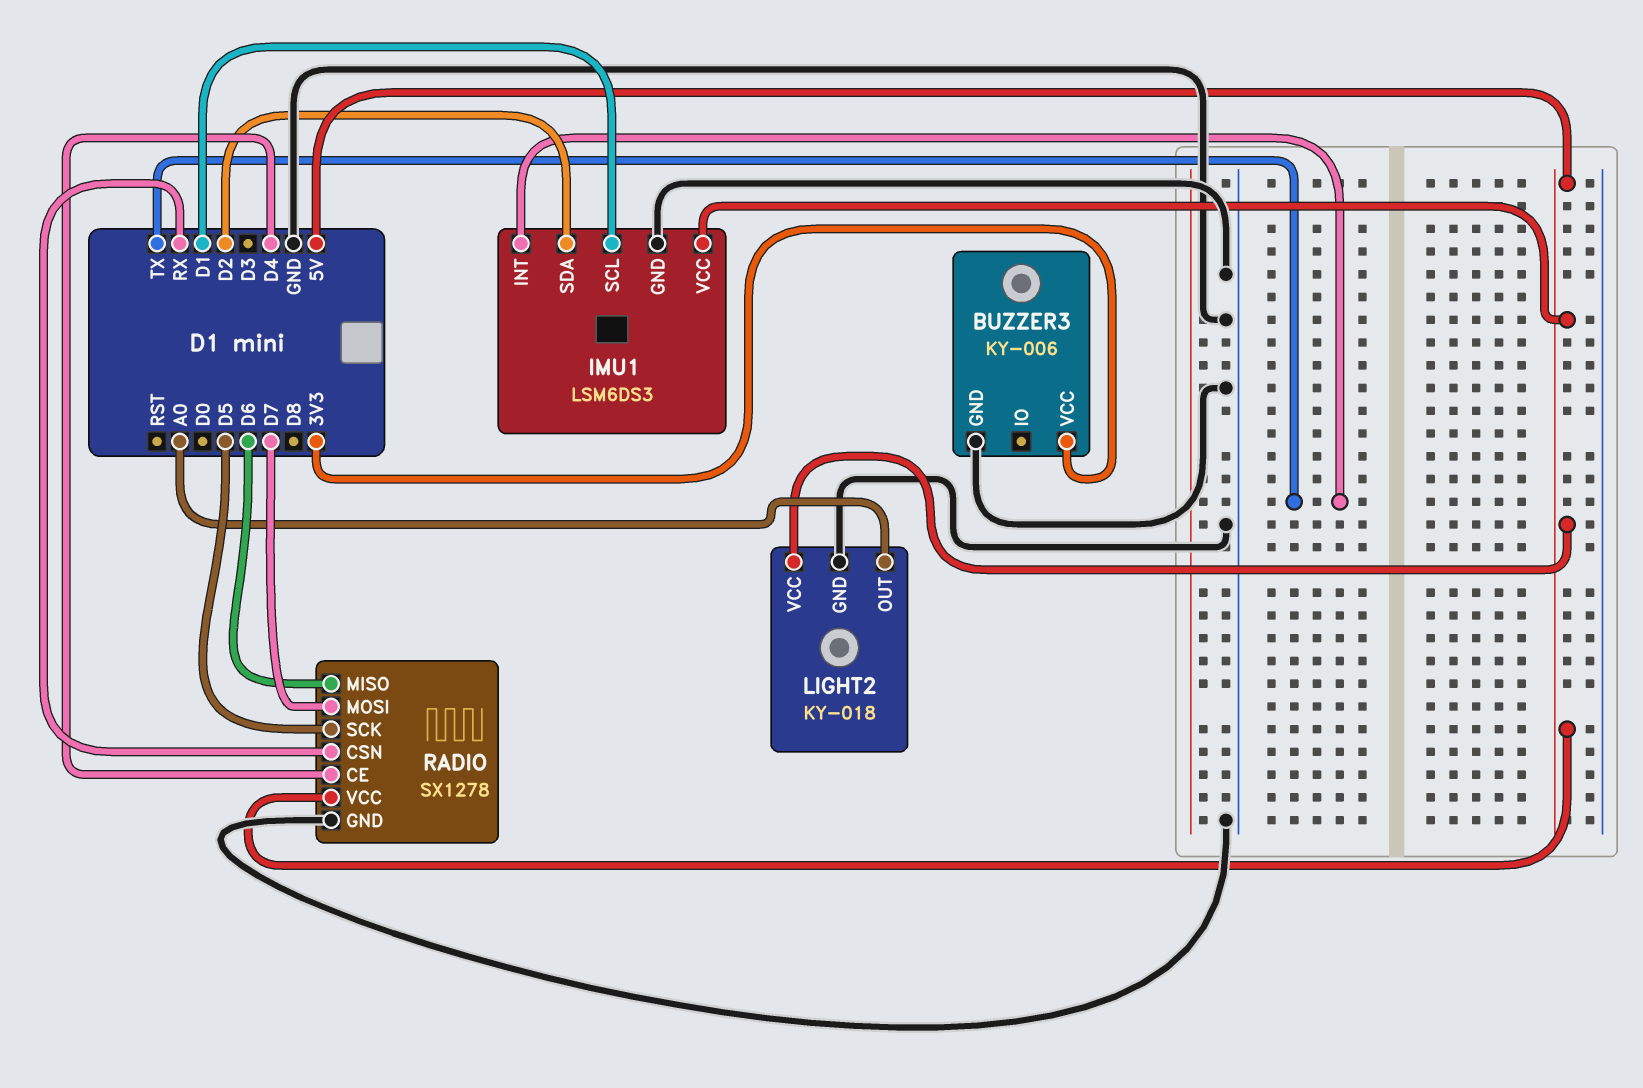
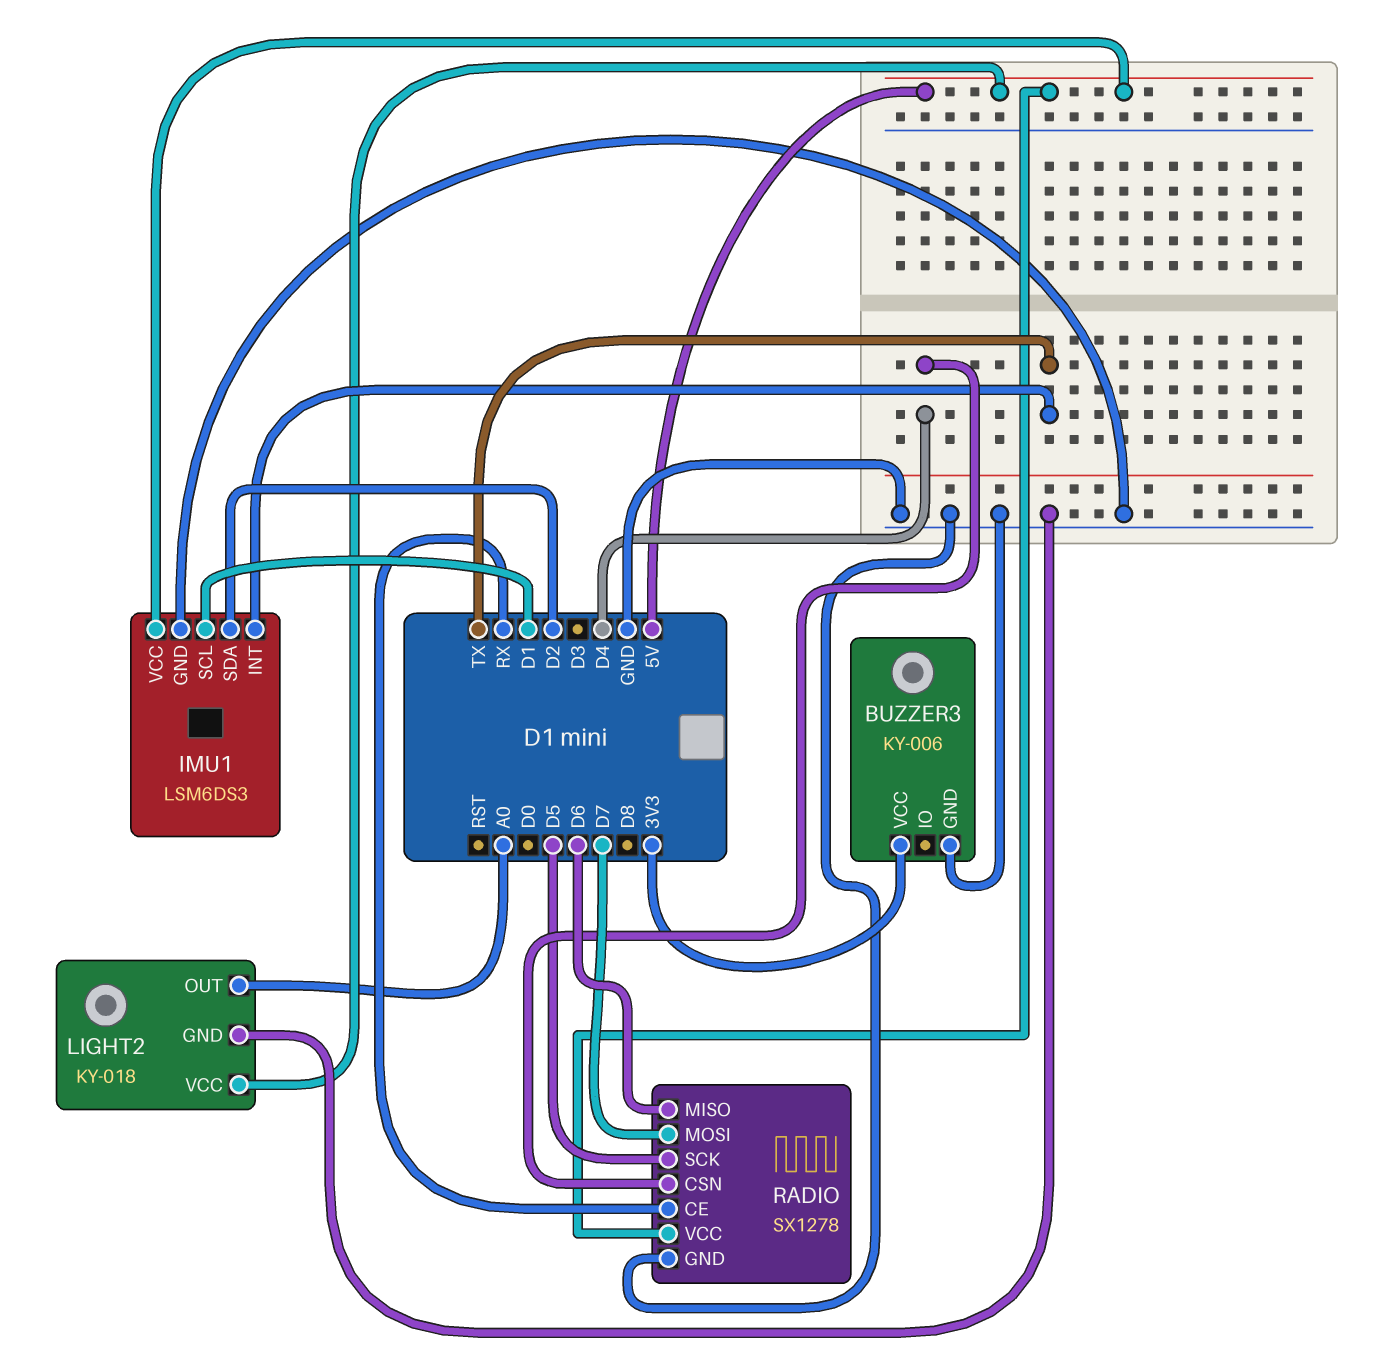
RADIO pin CE: D4 -> RX
RADIO pin CSN: RX -> D4

